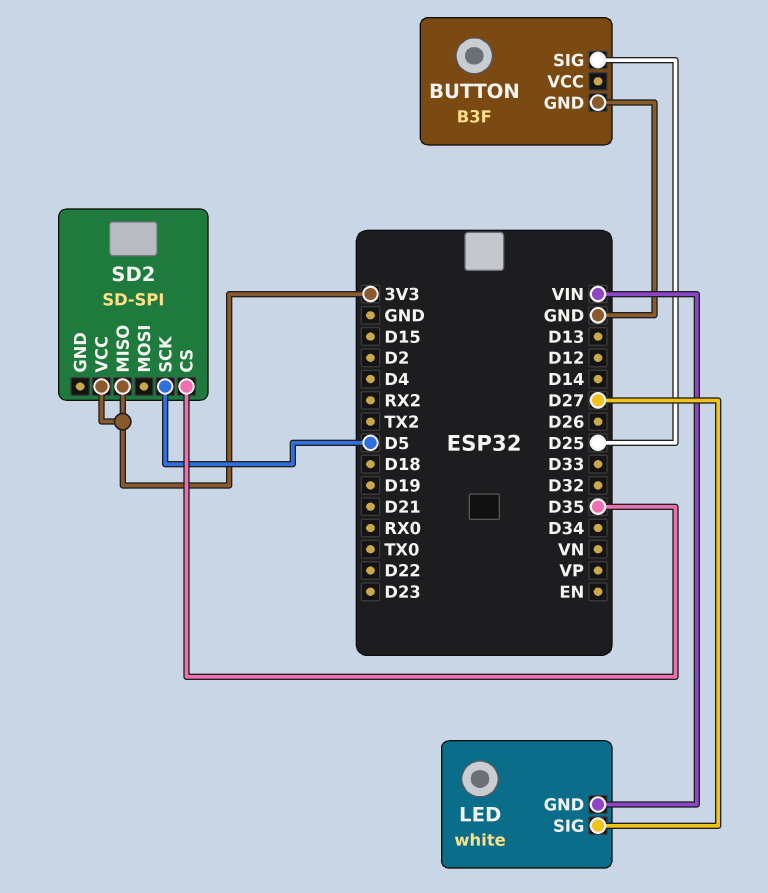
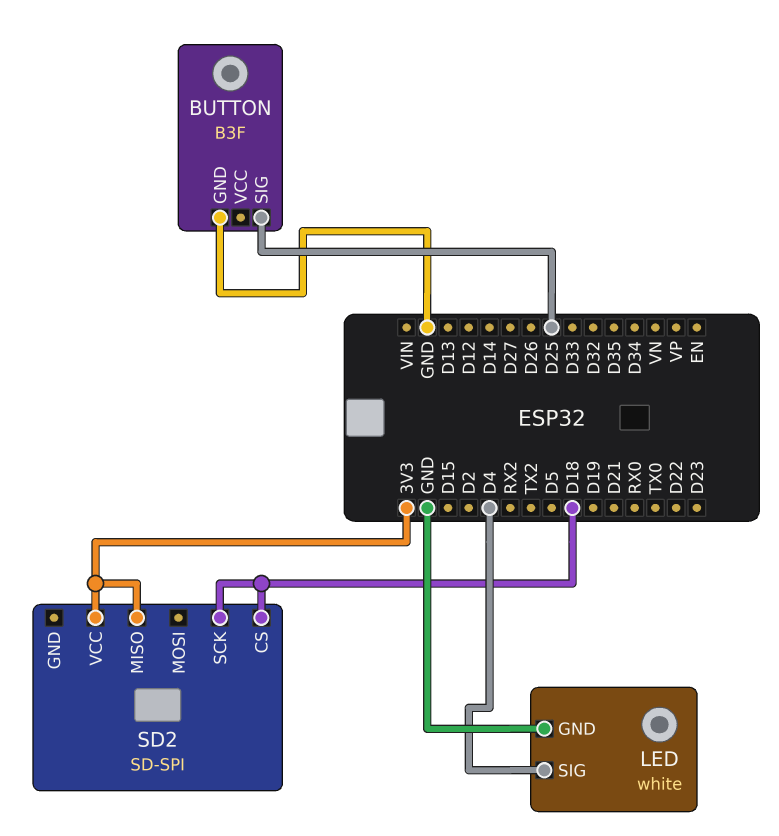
LED pin GND: VIN -> GND
LED pin SIG: D27 -> D4
SD2 pin CS: D35 -> D18
SD2 pin SCK: D5 -> D18

